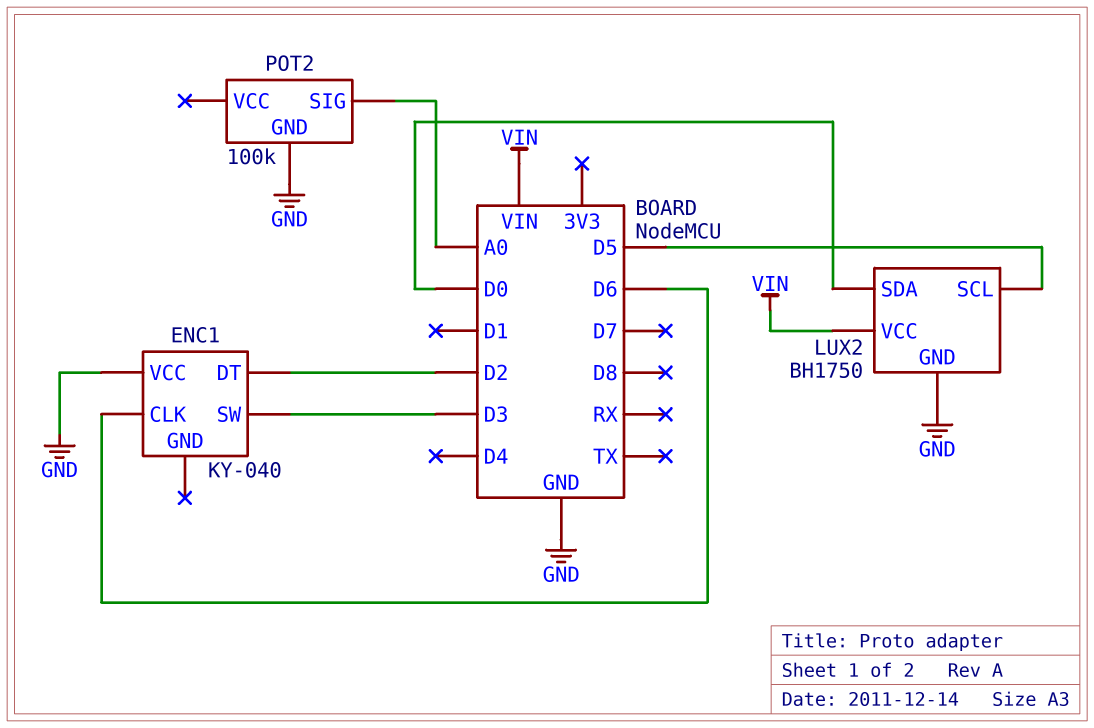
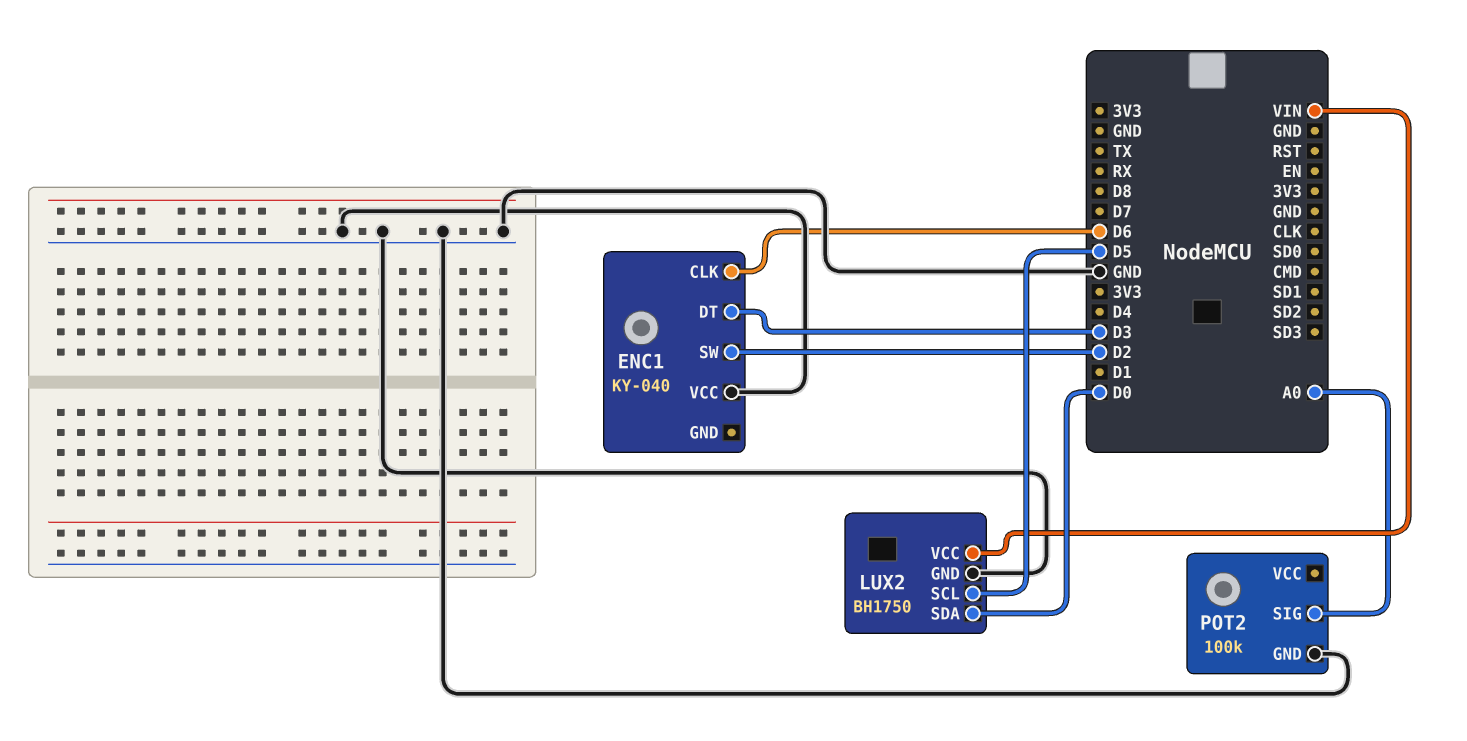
ENC1 pin DT: D2 -> D3
ENC1 pin SW: D3 -> D2

